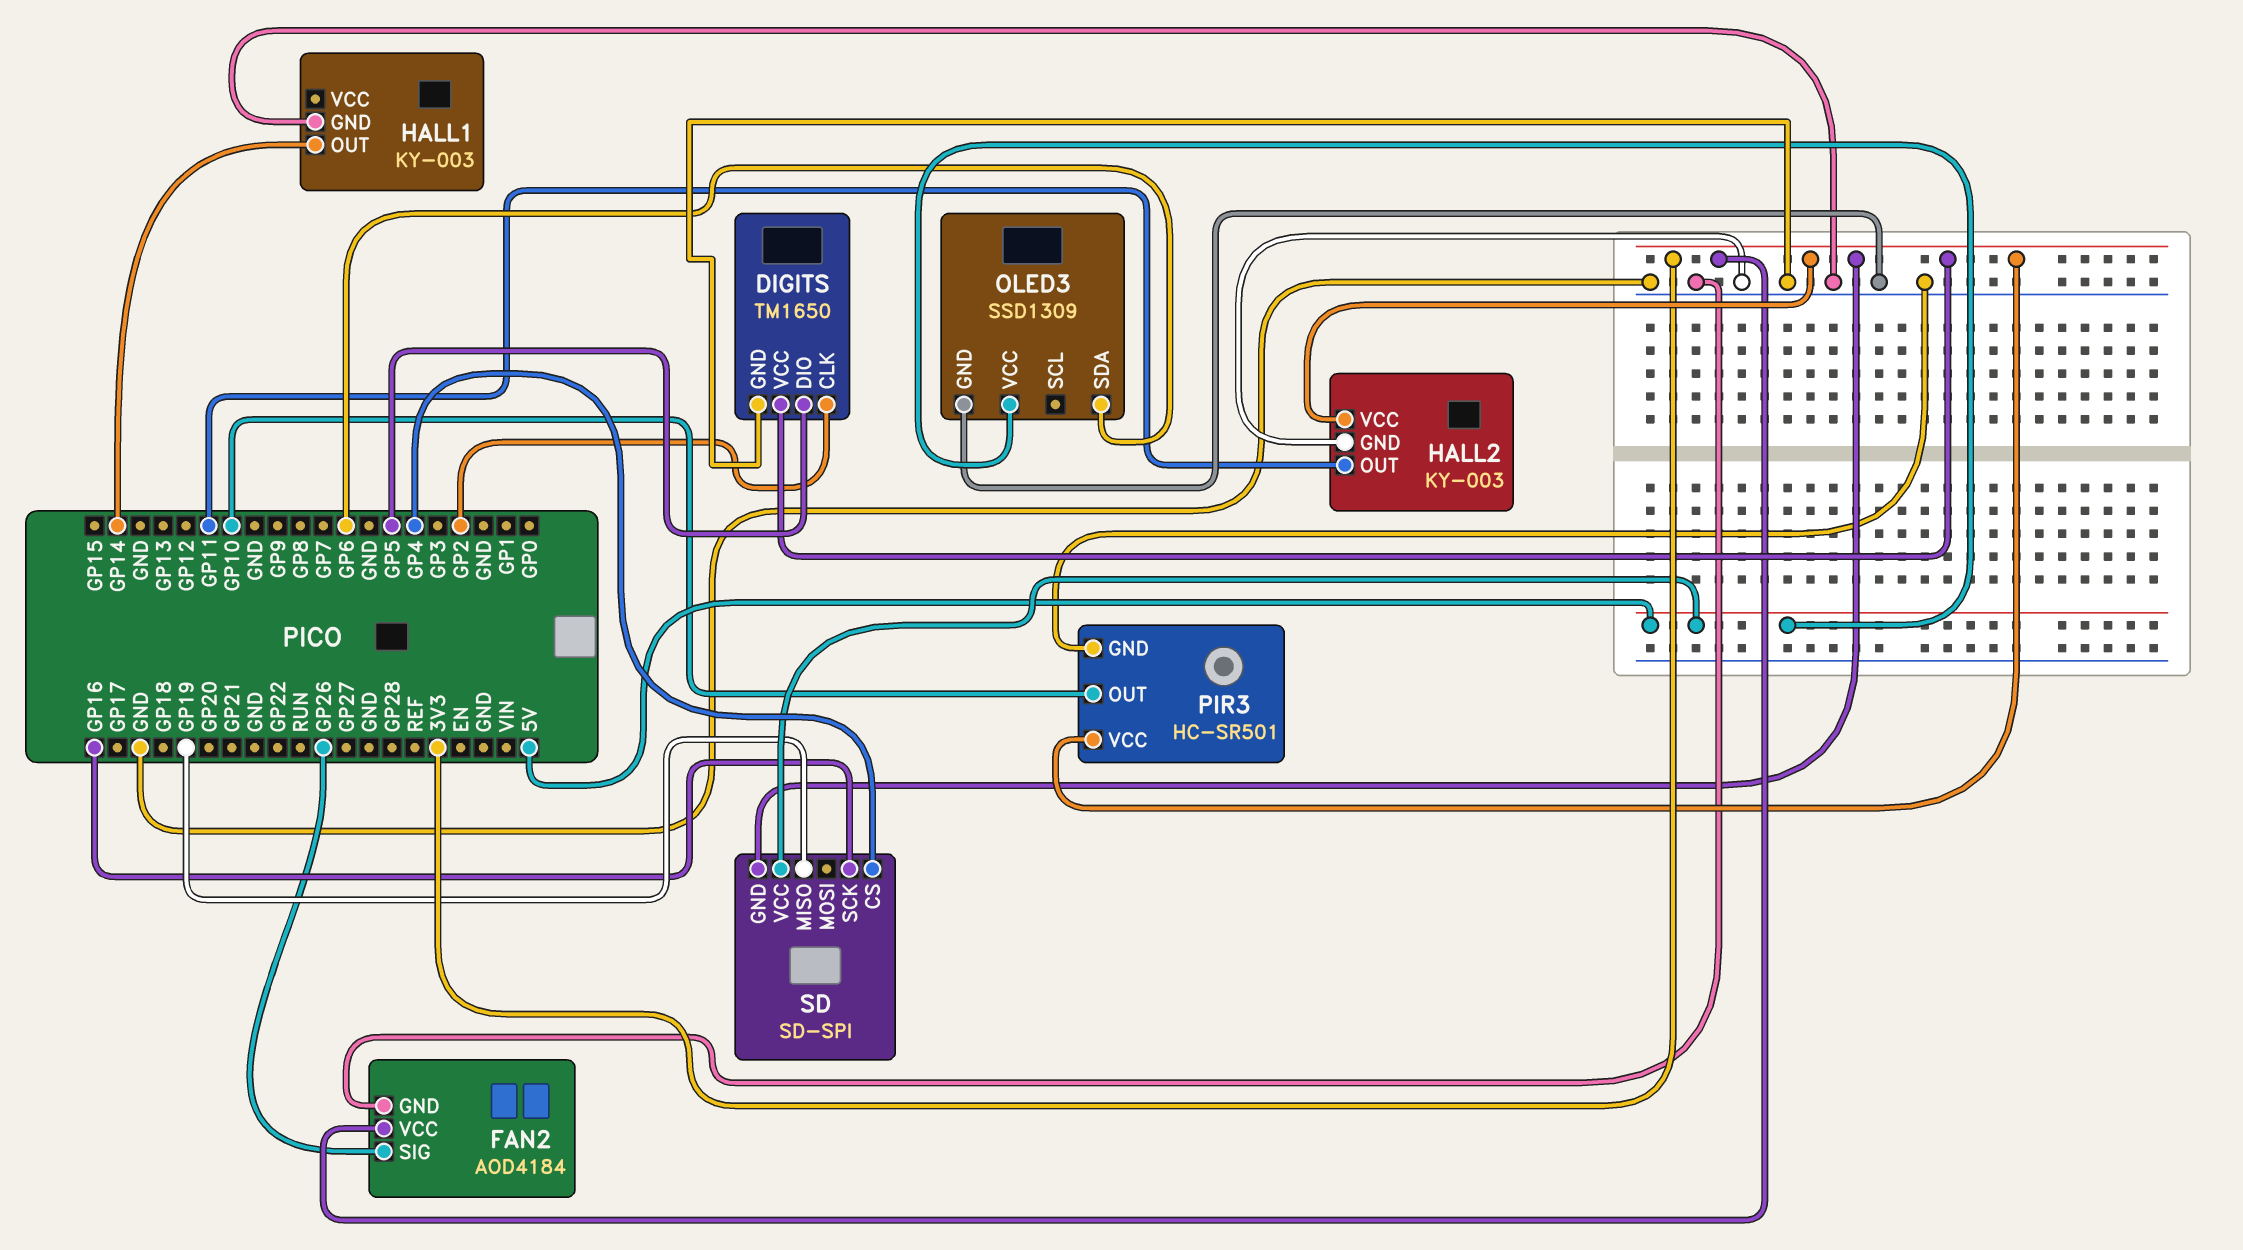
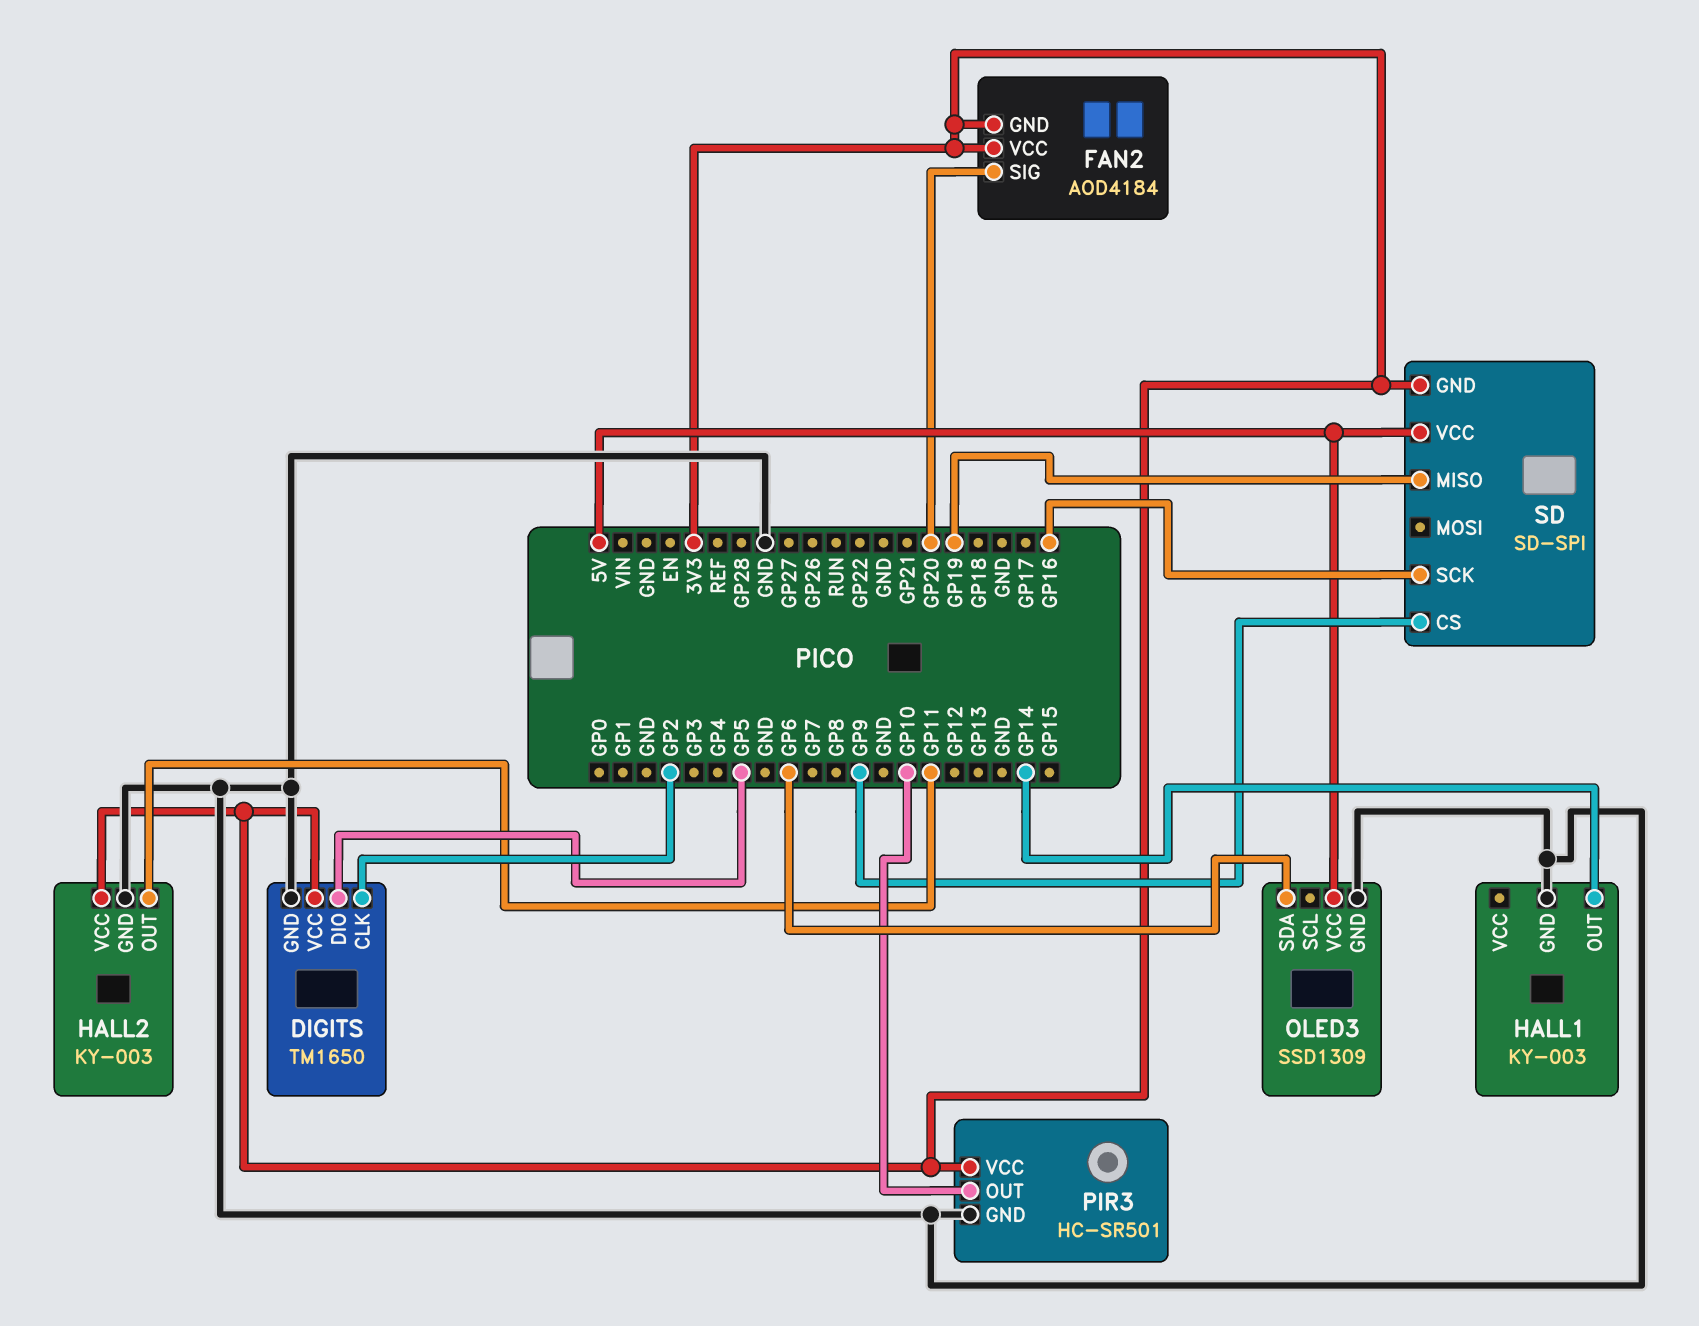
FAN2 pin GND: GND -> 3V3
FAN2 pin SIG: GP26 -> GP20
SD pin CS: GP4 -> GP9

